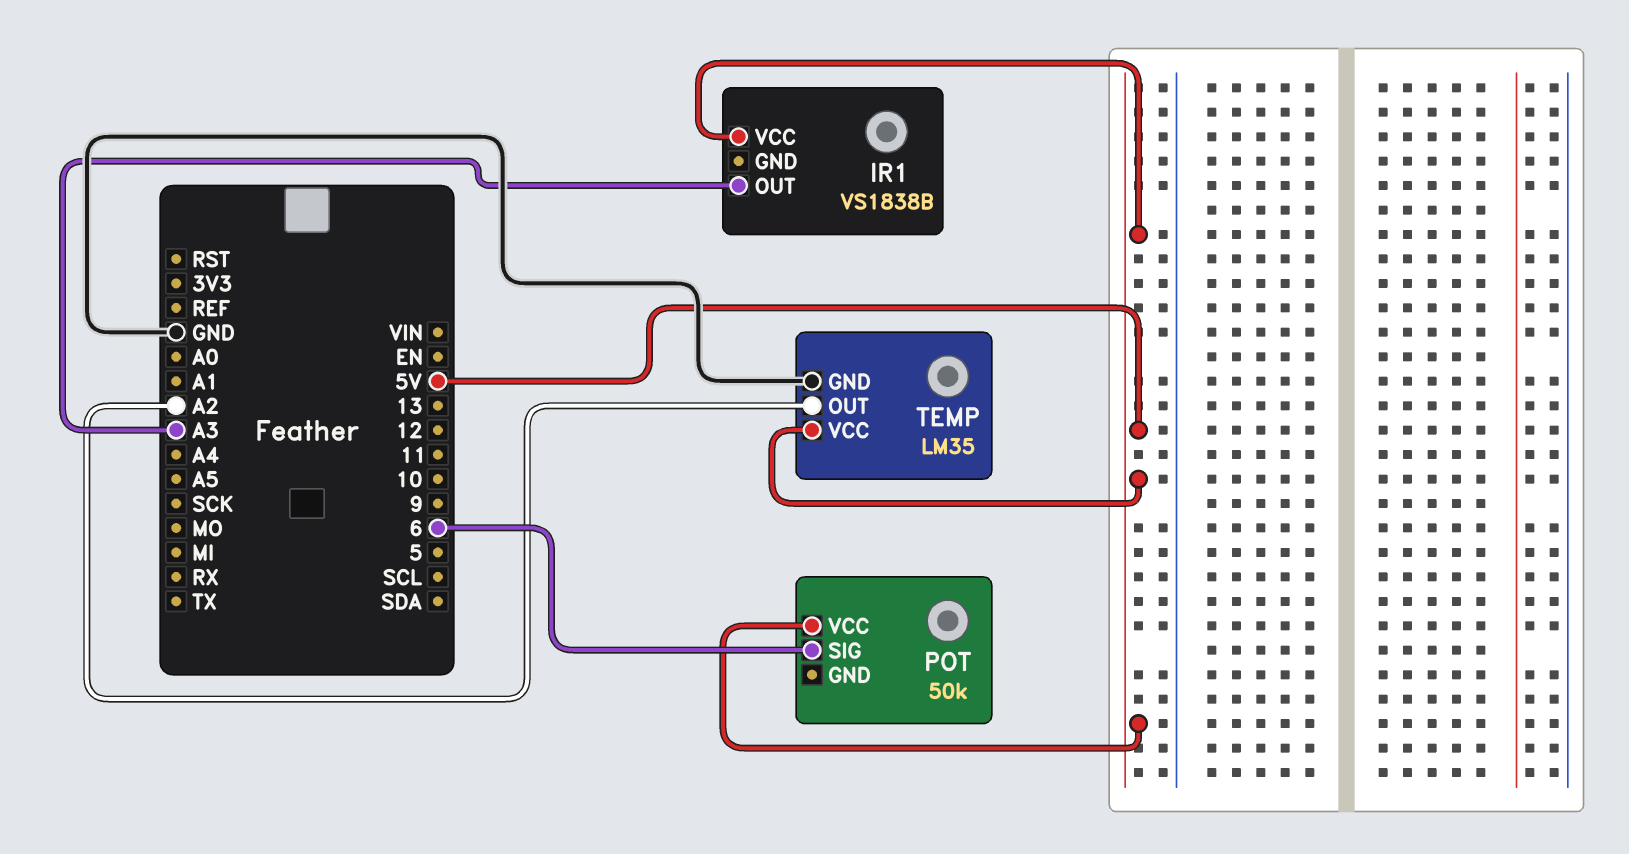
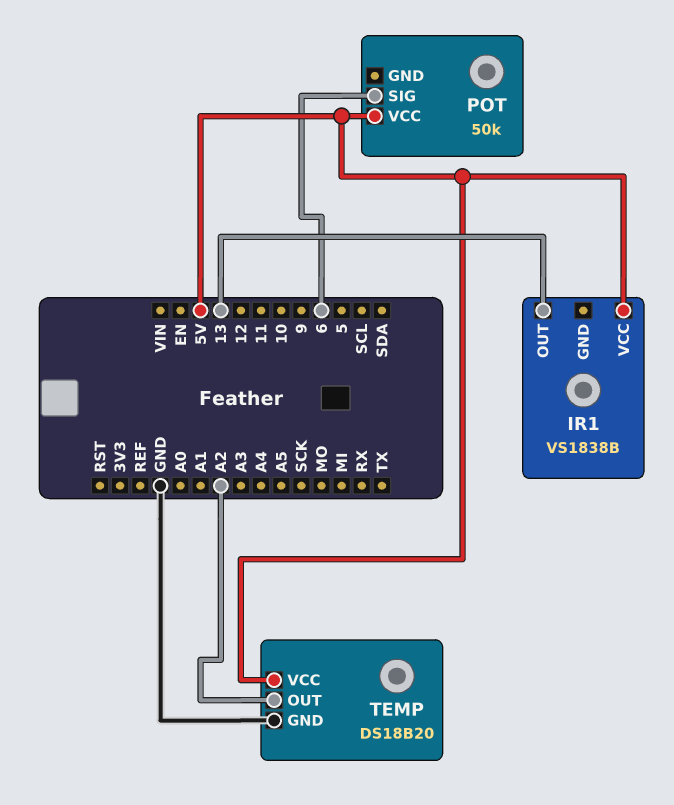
IR1 pin OUT: A3 -> 13
TEMP: LM35 -> DS18B20

